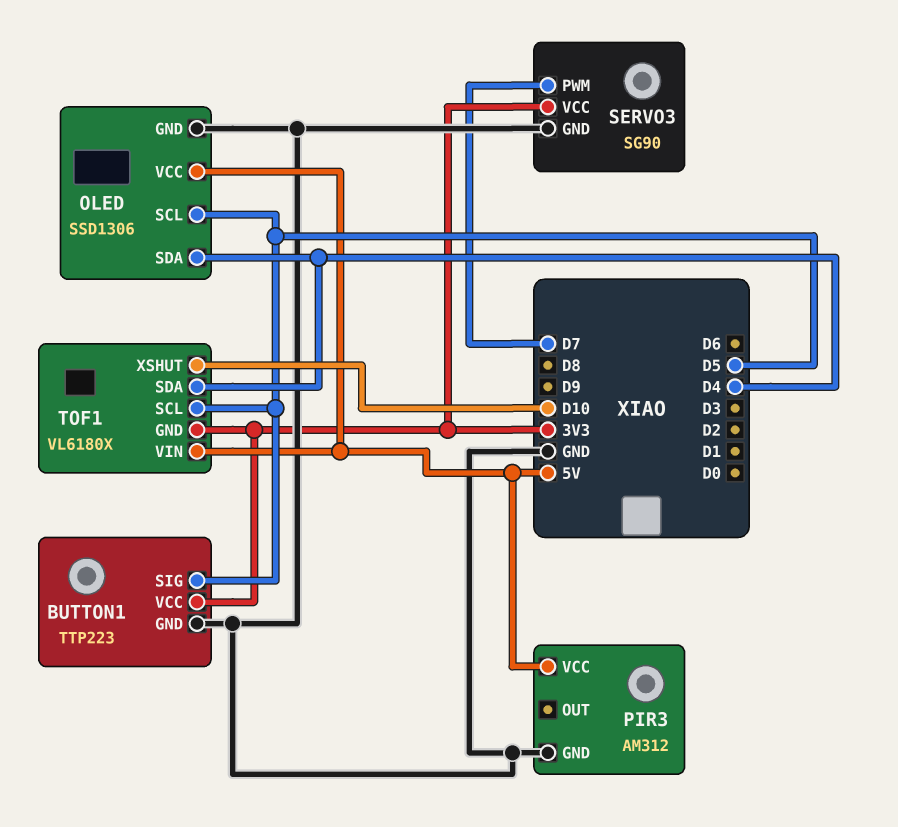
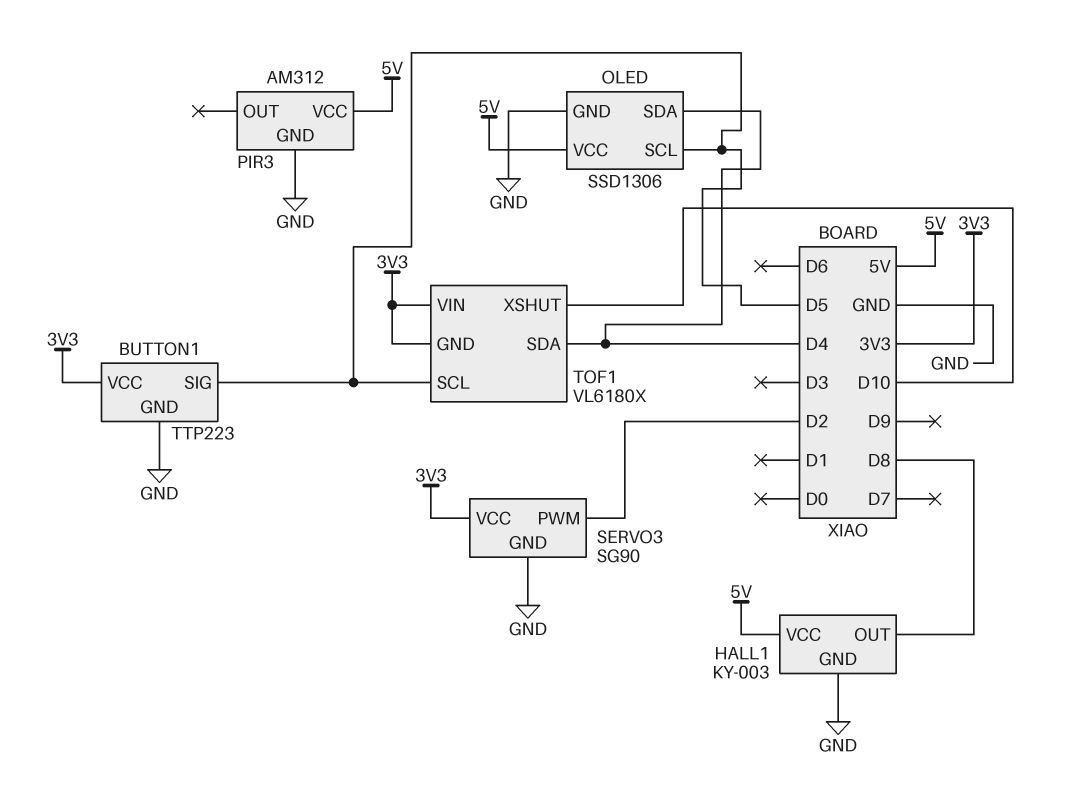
HALL1: none -> KY-003
HALL1 pin GND: none -> GND
HALL1 pin OUT: none -> D8
HALL1 pin VCC: none -> 5V
SERVO3 pin PWM: D7 -> D2
TOF1 pin VIN: 5V -> 3V3

